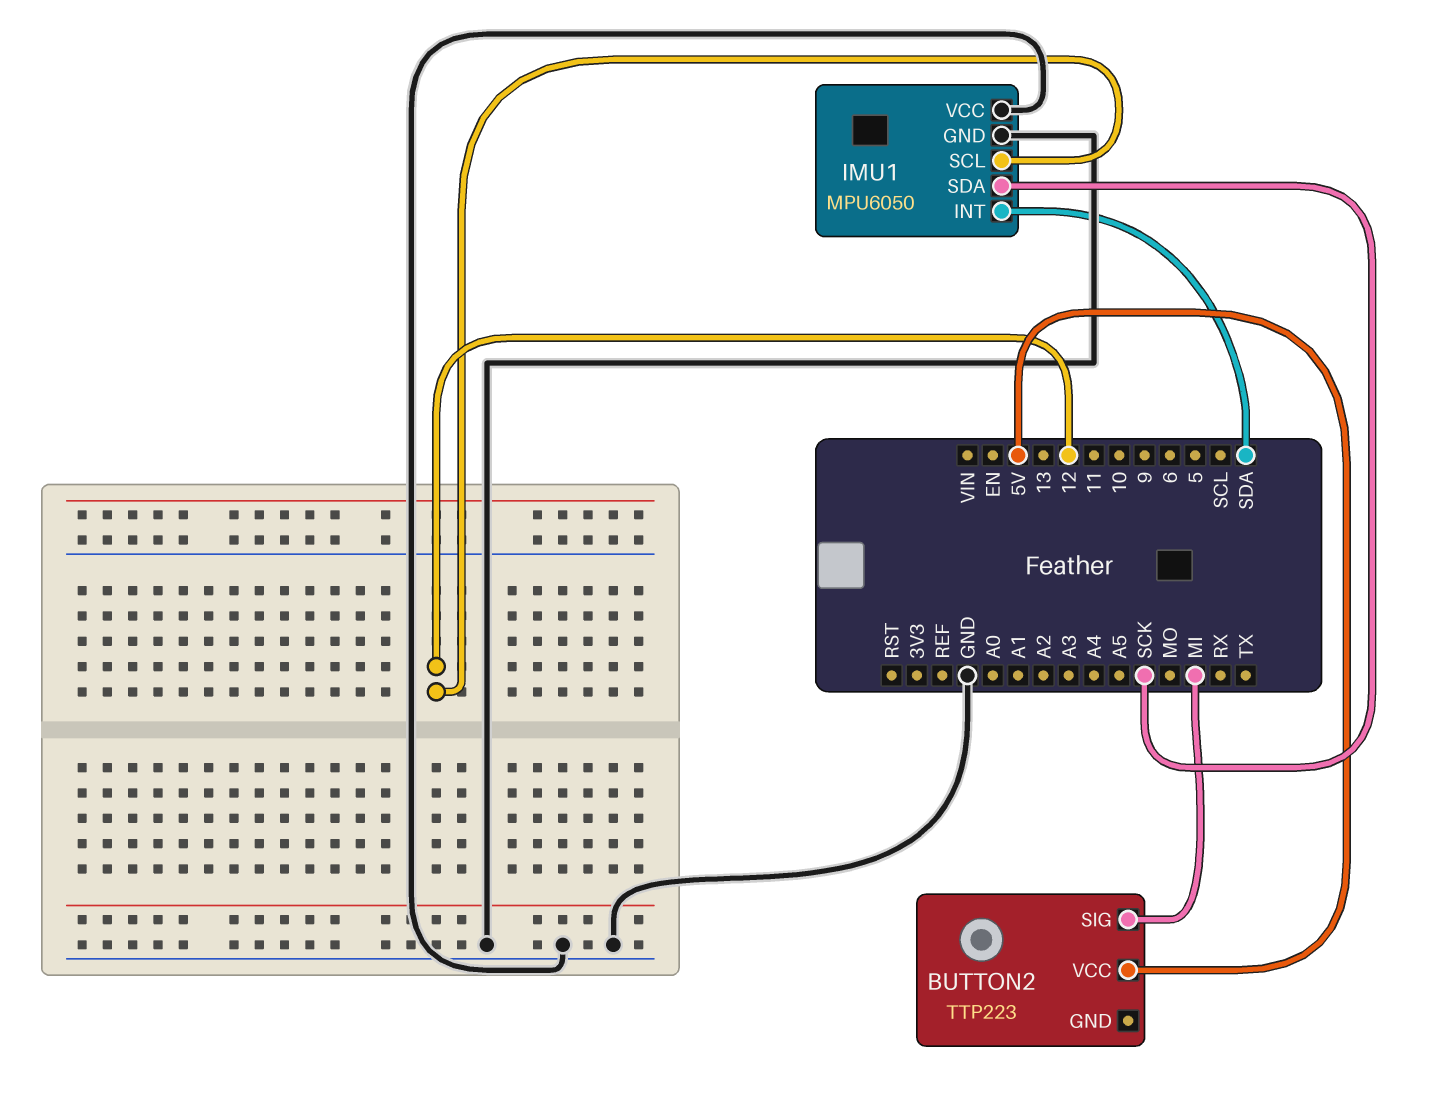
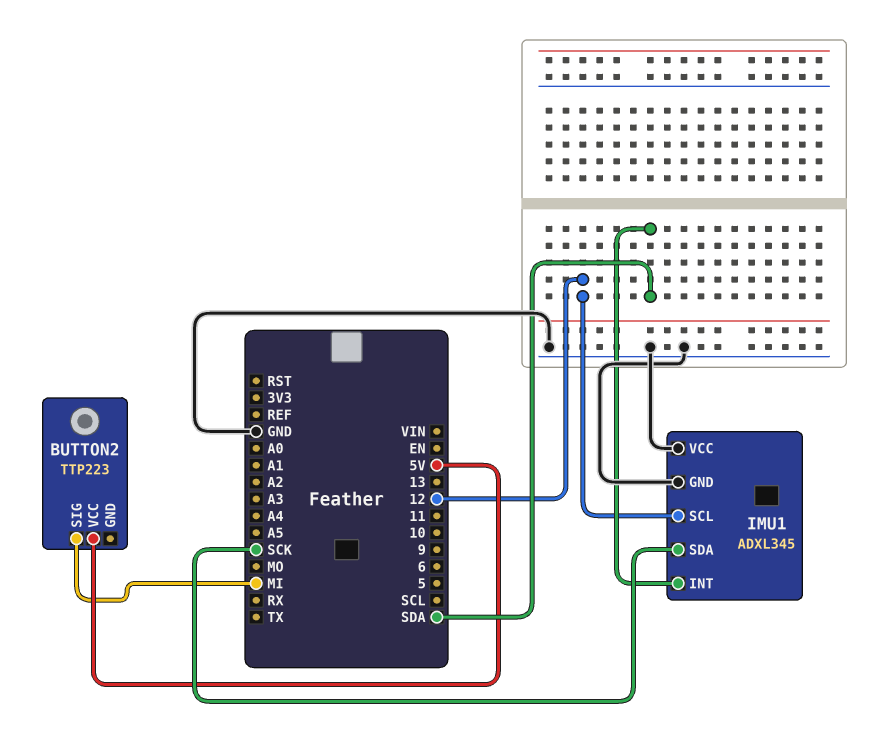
IMU1: MPU6050 -> ADXL345

